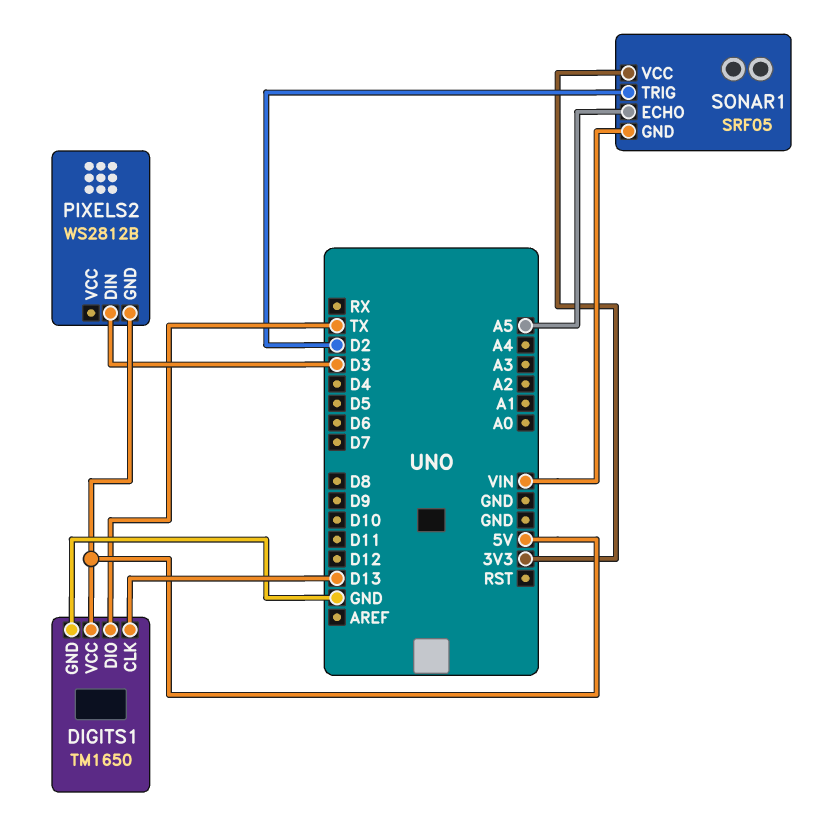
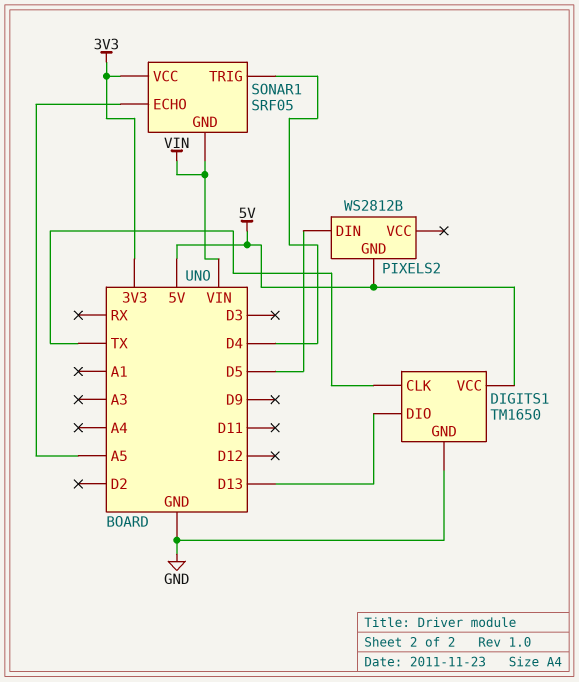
DIGITS1 pin CLK: D13 -> TX
DIGITS1 pin DIO: TX -> D13
PIXELS2 pin DIN: D3 -> D5
SONAR1 pin TRIG: D2 -> D4

